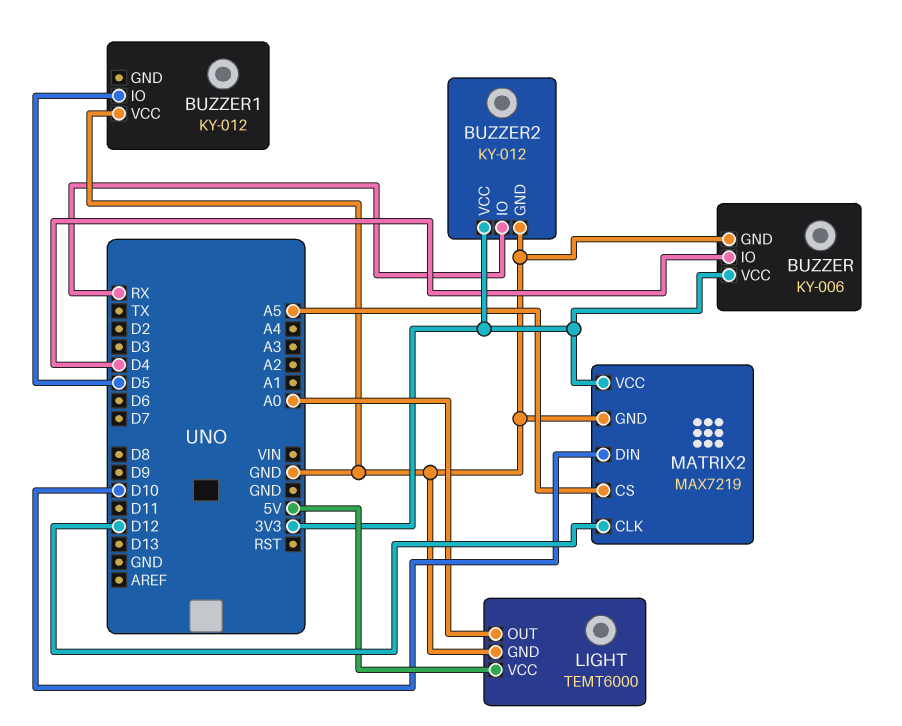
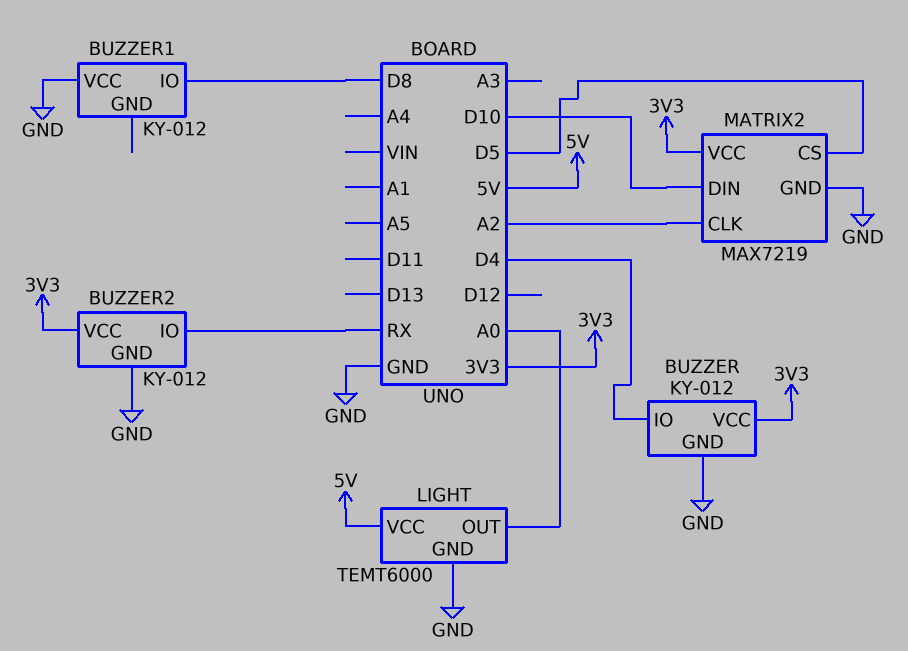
BUZZER: KY-006 -> KY-012
BUZZER1 pin IO: D5 -> D8
MATRIX2 pin CLK: D12 -> A2
MATRIX2 pin CS: A5 -> D5

